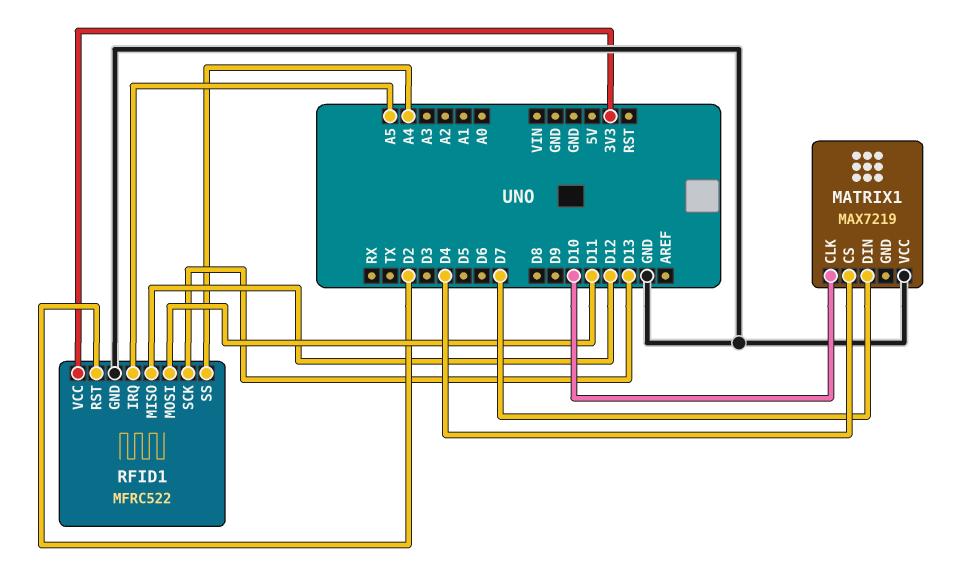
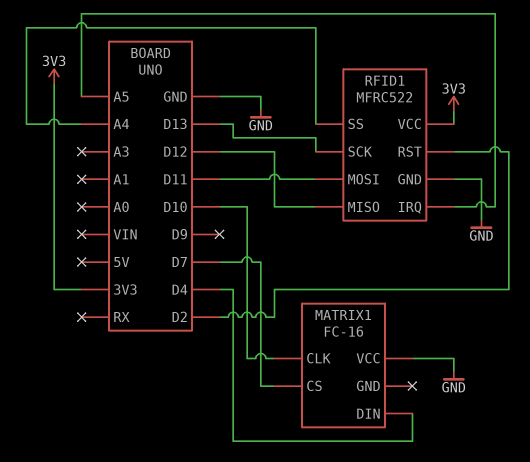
MATRIX1: MAX7219 -> FC-16
MATRIX1 pin CS: D4 -> D7
MATRIX1 pin DIN: D7 -> D4

